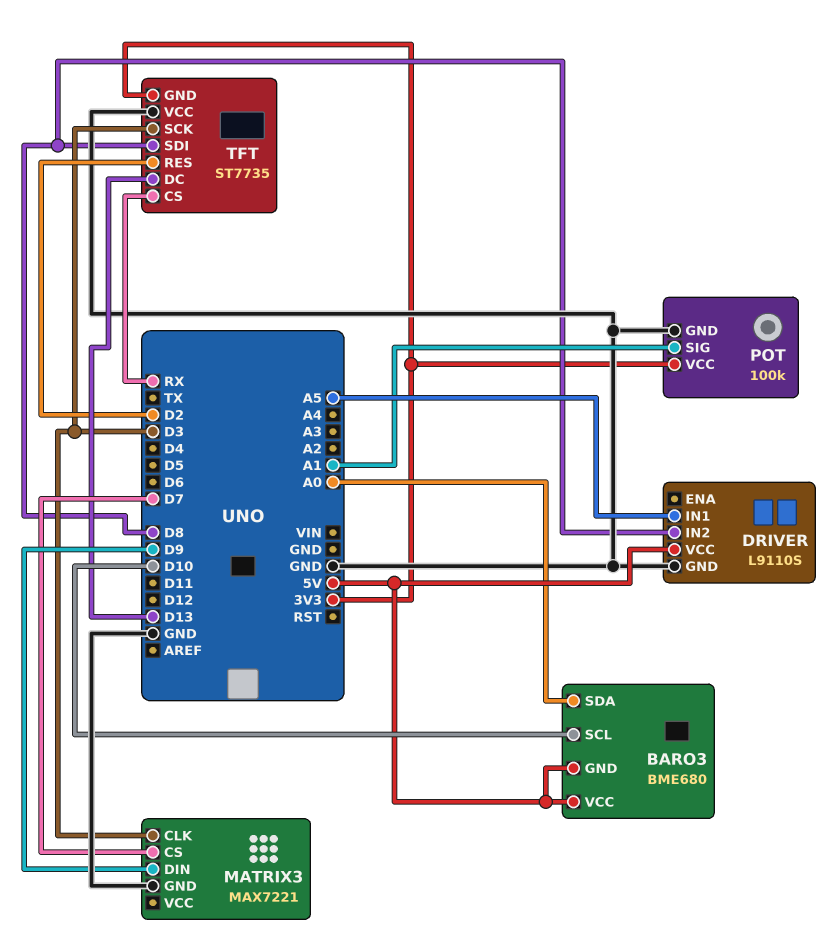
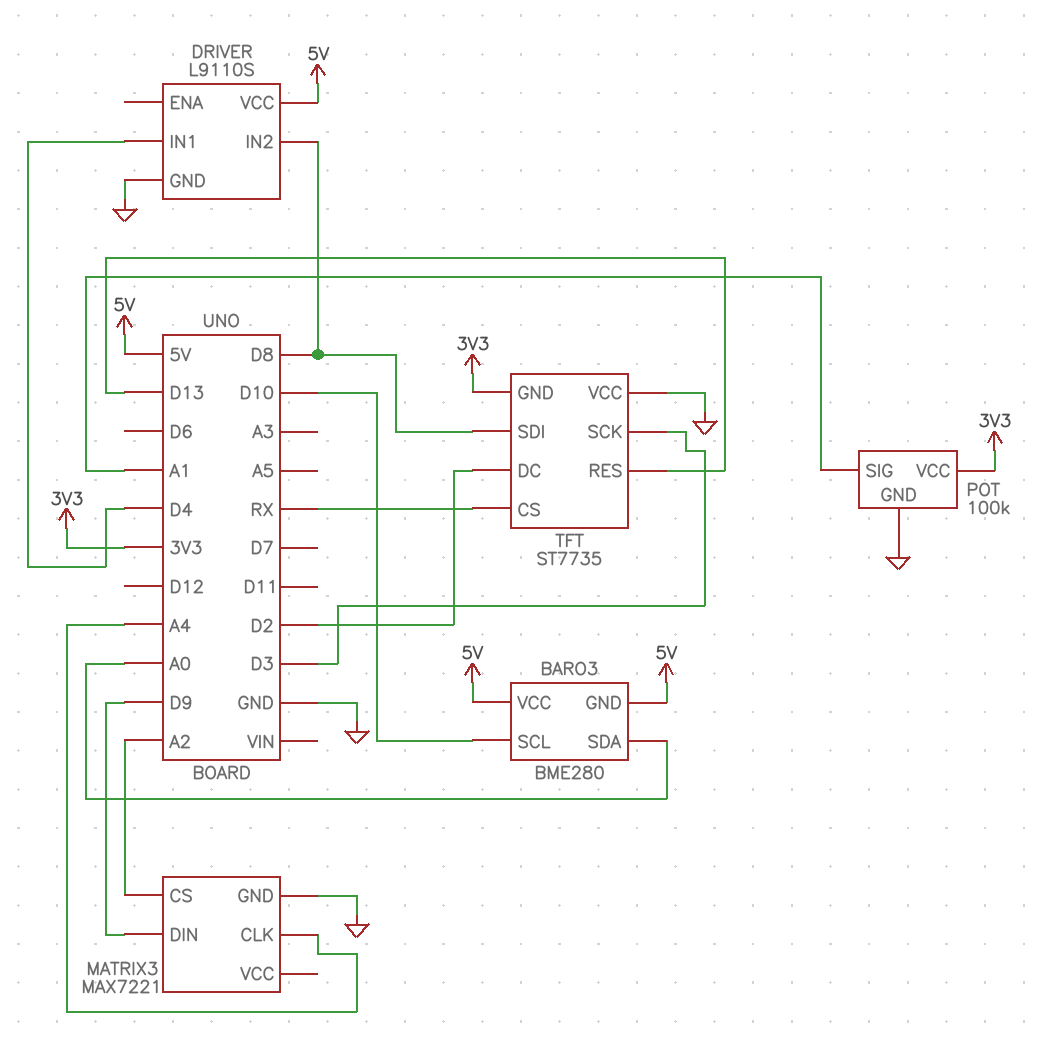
BARO3: BME680 -> BME280
DRIVER pin IN1: A5 -> D4
MATRIX3 pin CLK: D3 -> A4
MATRIX3 pin CS: D7 -> A2
TFT pin DC: D13 -> D2
TFT pin RES: D2 -> D13

